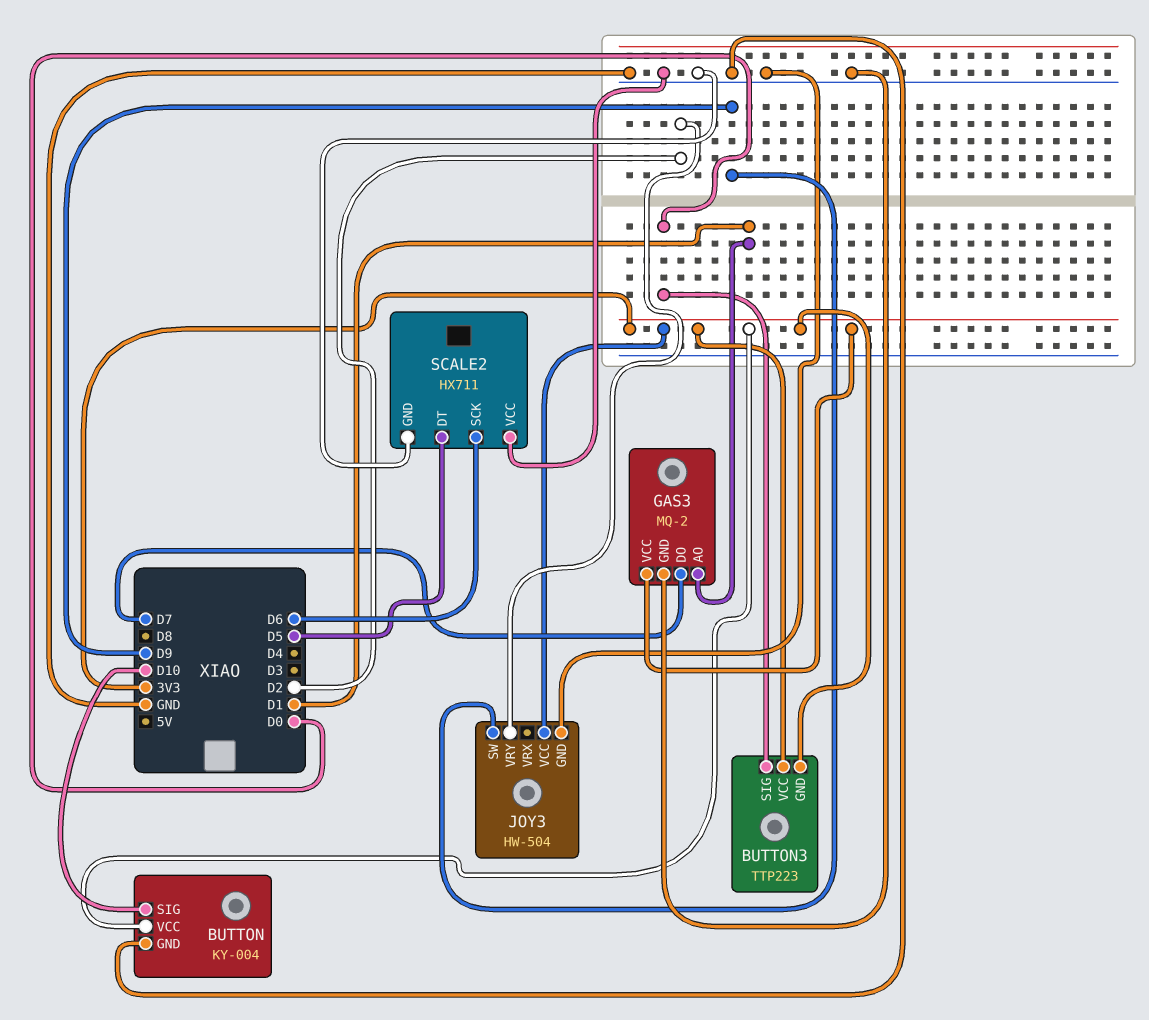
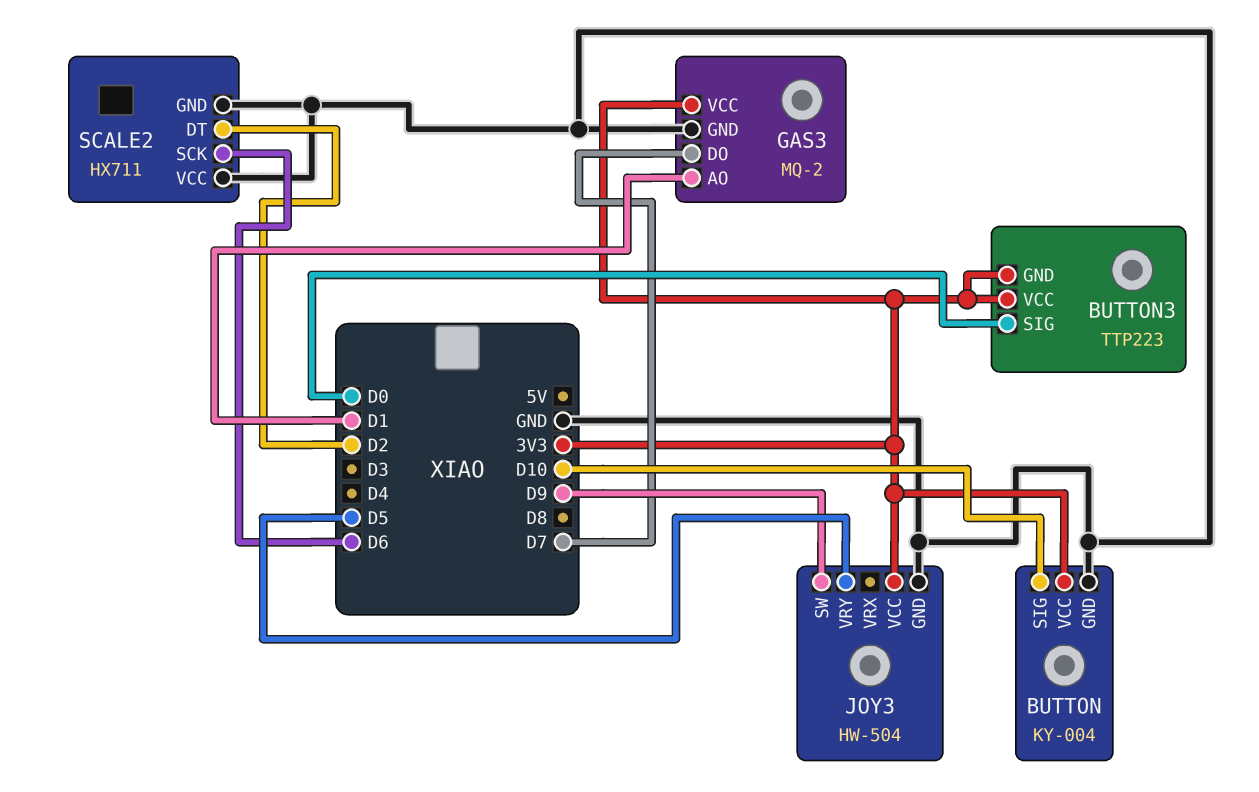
JOY3 pin VRY: D2 -> D5
SCALE2 pin DT: D5 -> D2

